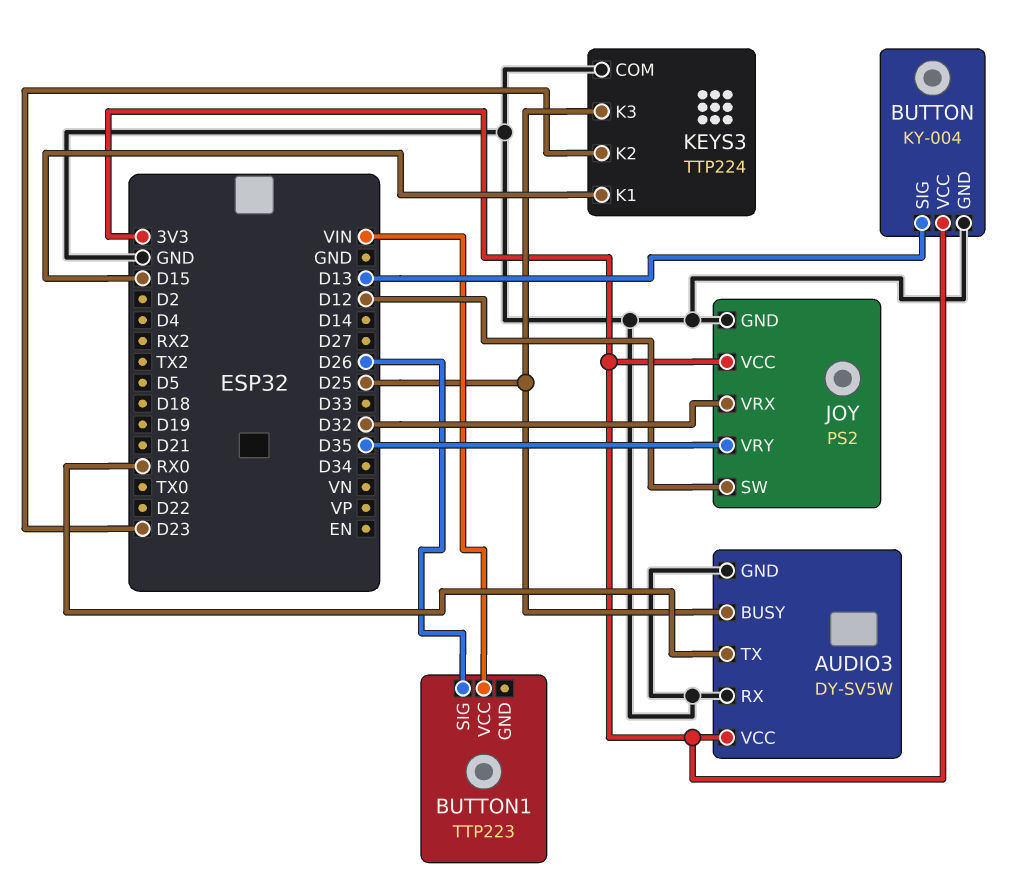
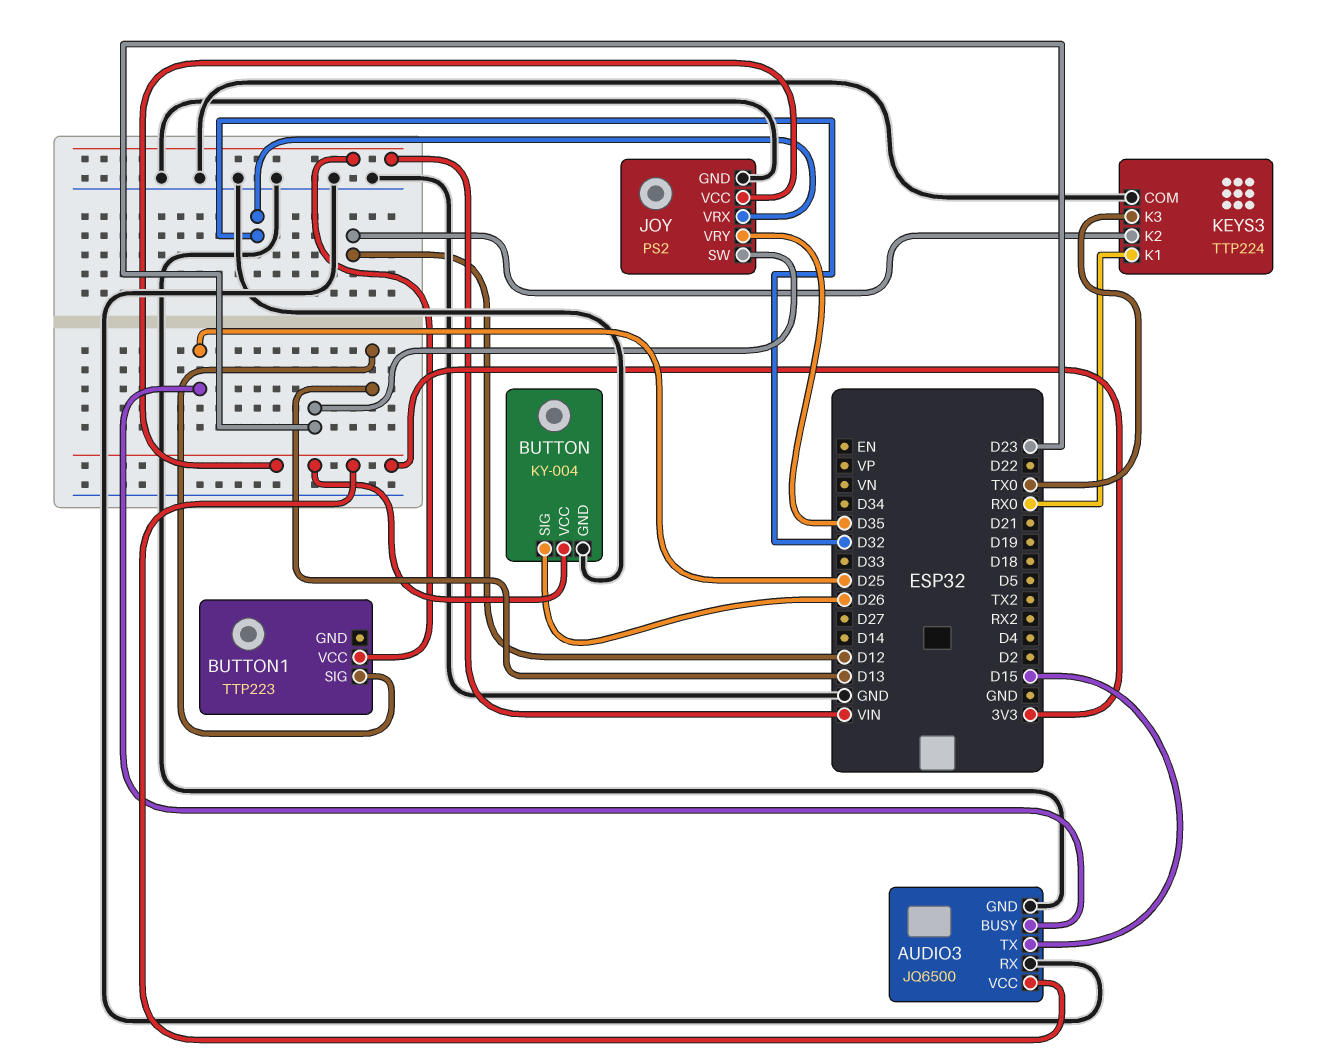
AUDIO3: DY-SV5W -> JQ6500
AUDIO3 pin TX: RX0 -> D15
BUTTON pin SIG: D13 -> D26
BUTTON1 pin SIG: D26 -> D13
JOY pin SW: D12 -> D23
KEYS3 pin K1: D15 -> RX0
KEYS3 pin K2: D23 -> D12
KEYS3 pin K3: D25 -> TX0

